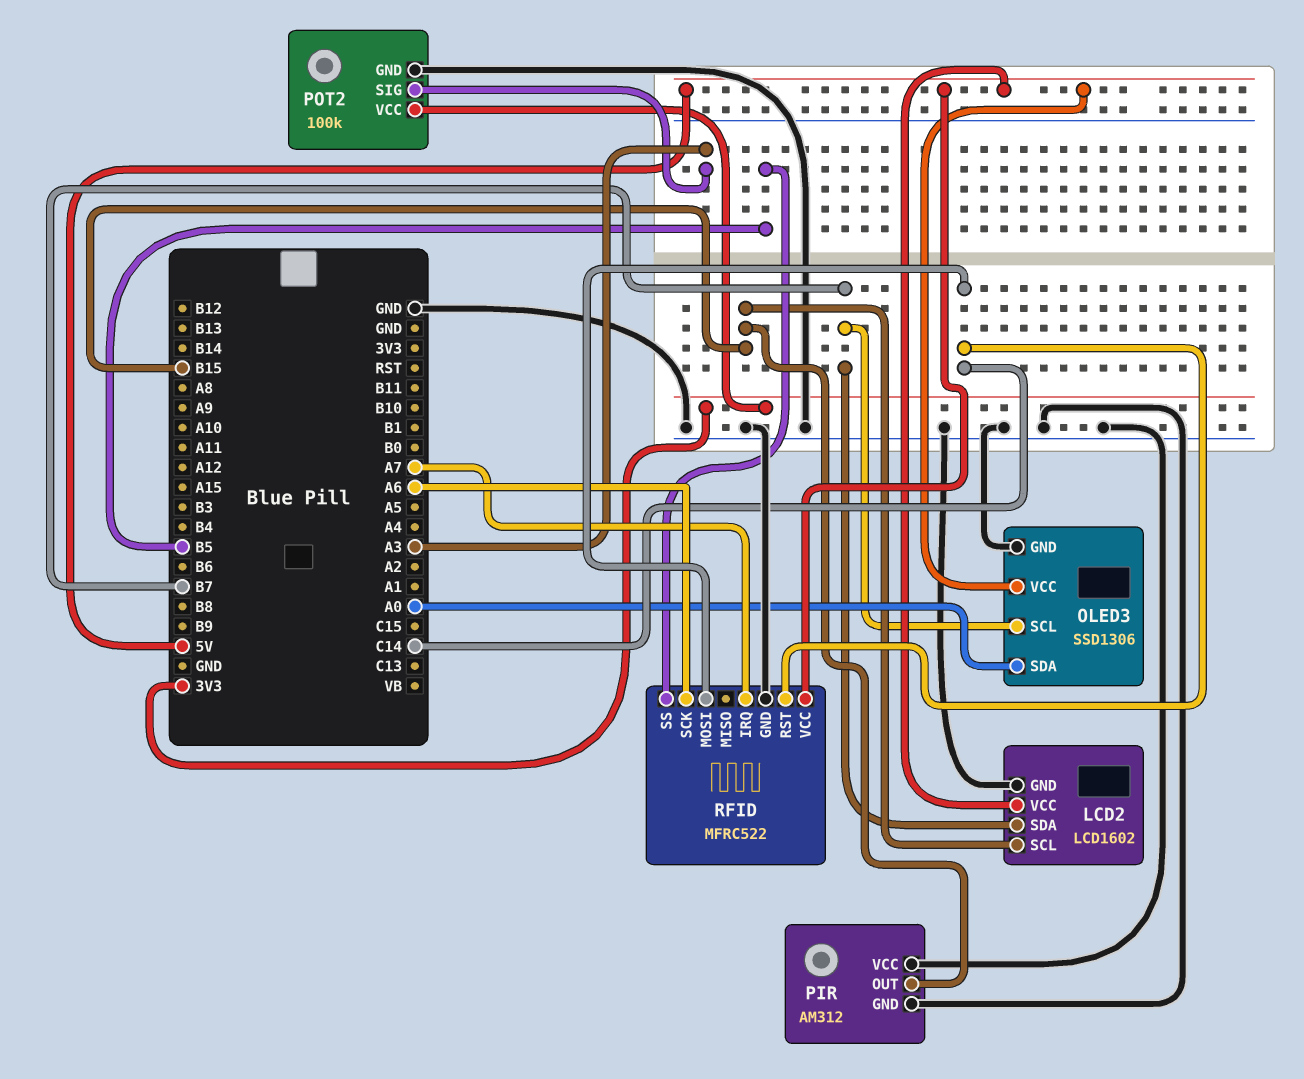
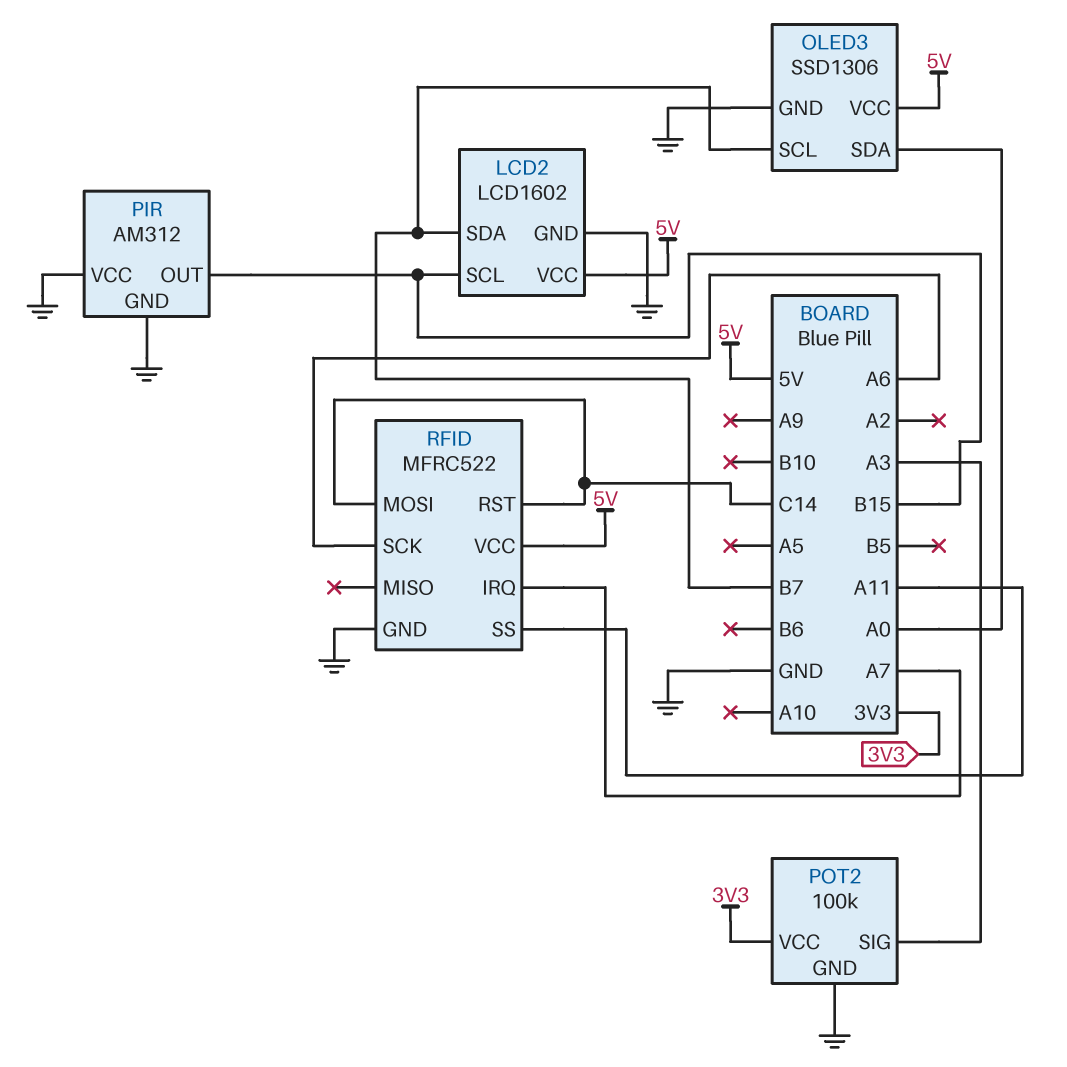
RFID pin SS: B5 -> A11

